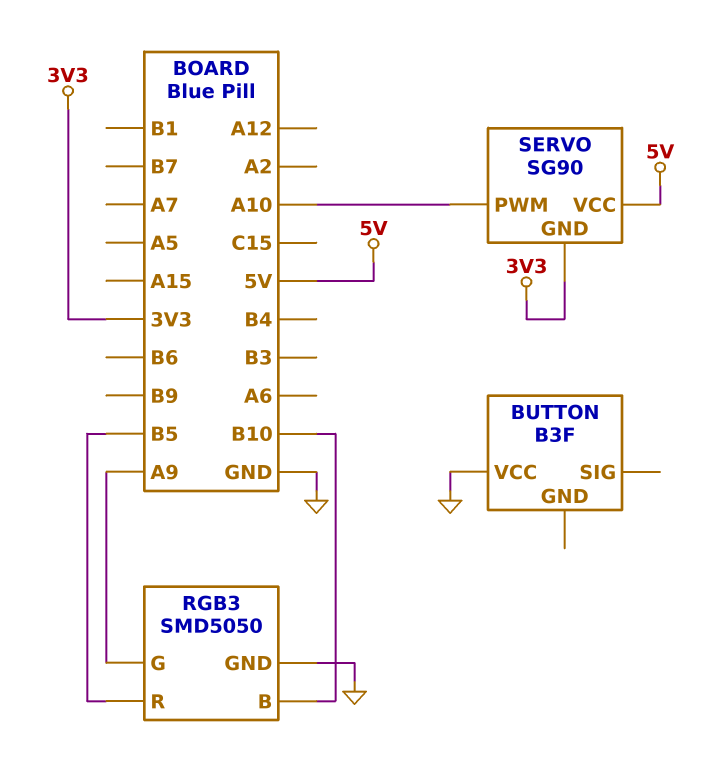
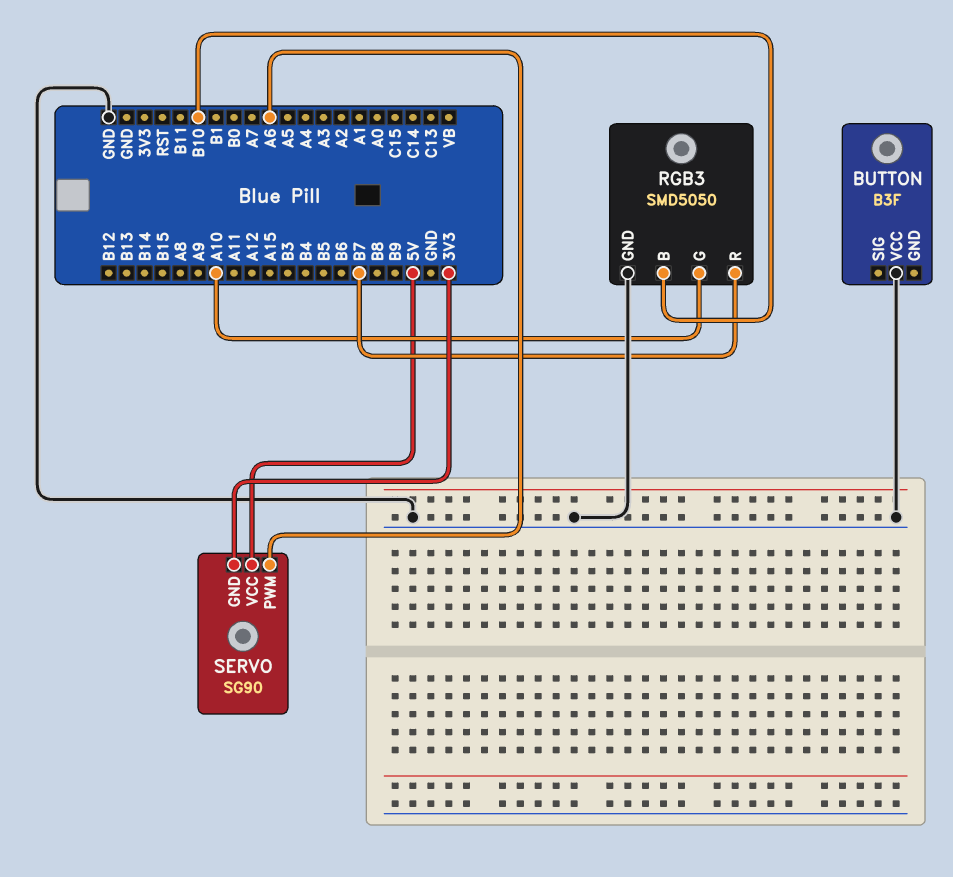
RGB3 pin G: A9 -> A10
RGB3 pin R: B5 -> B7
SERVO pin PWM: A10 -> A6

